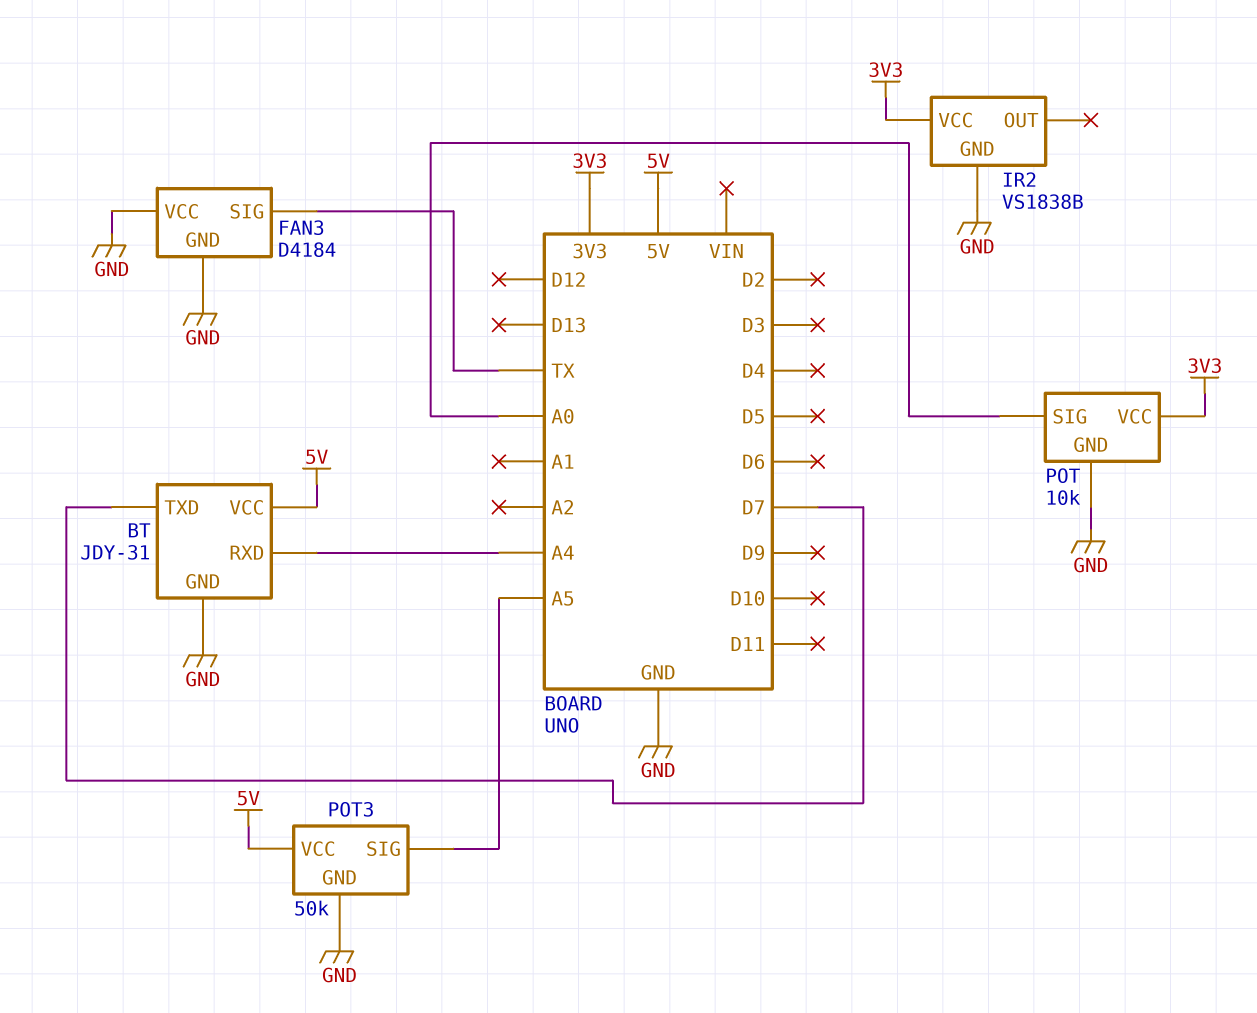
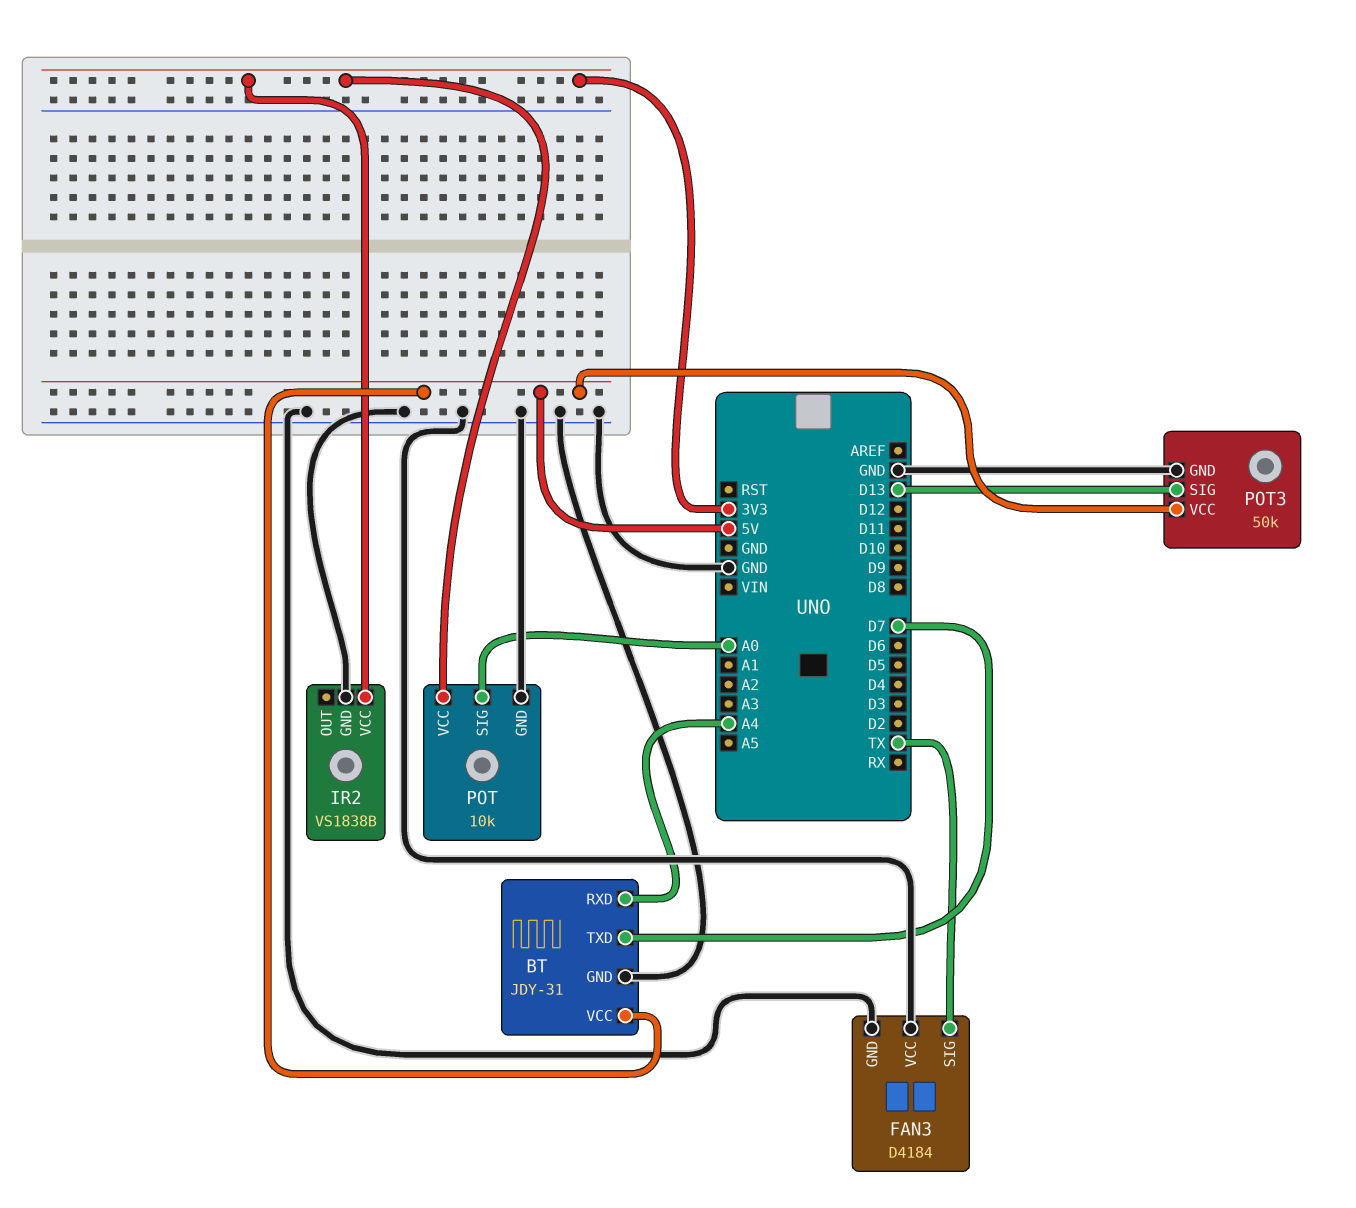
POT3 pin SIG: A5 -> D13

